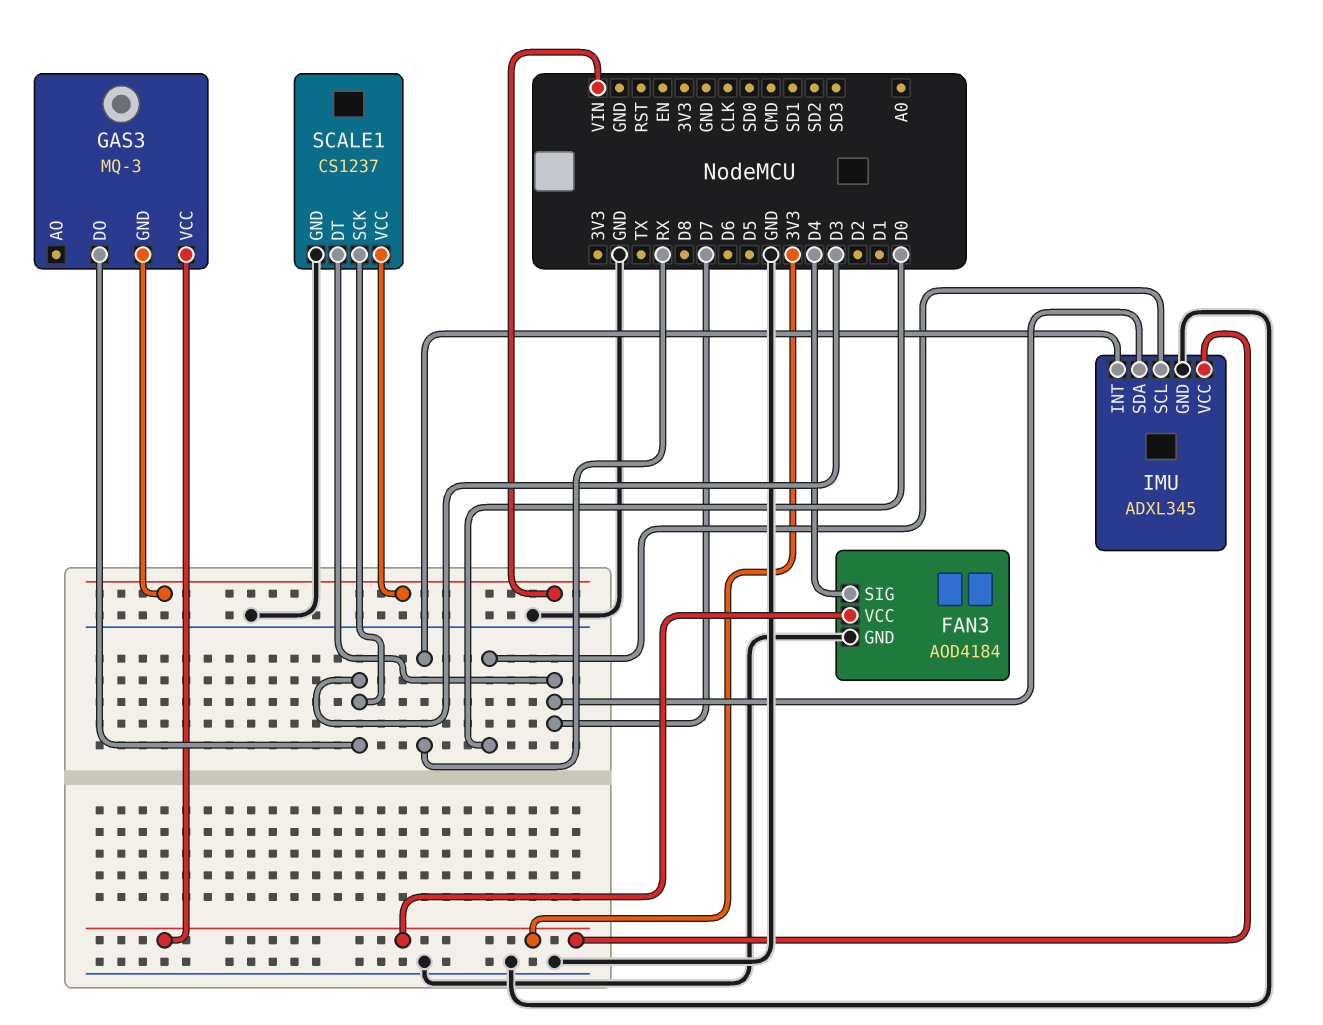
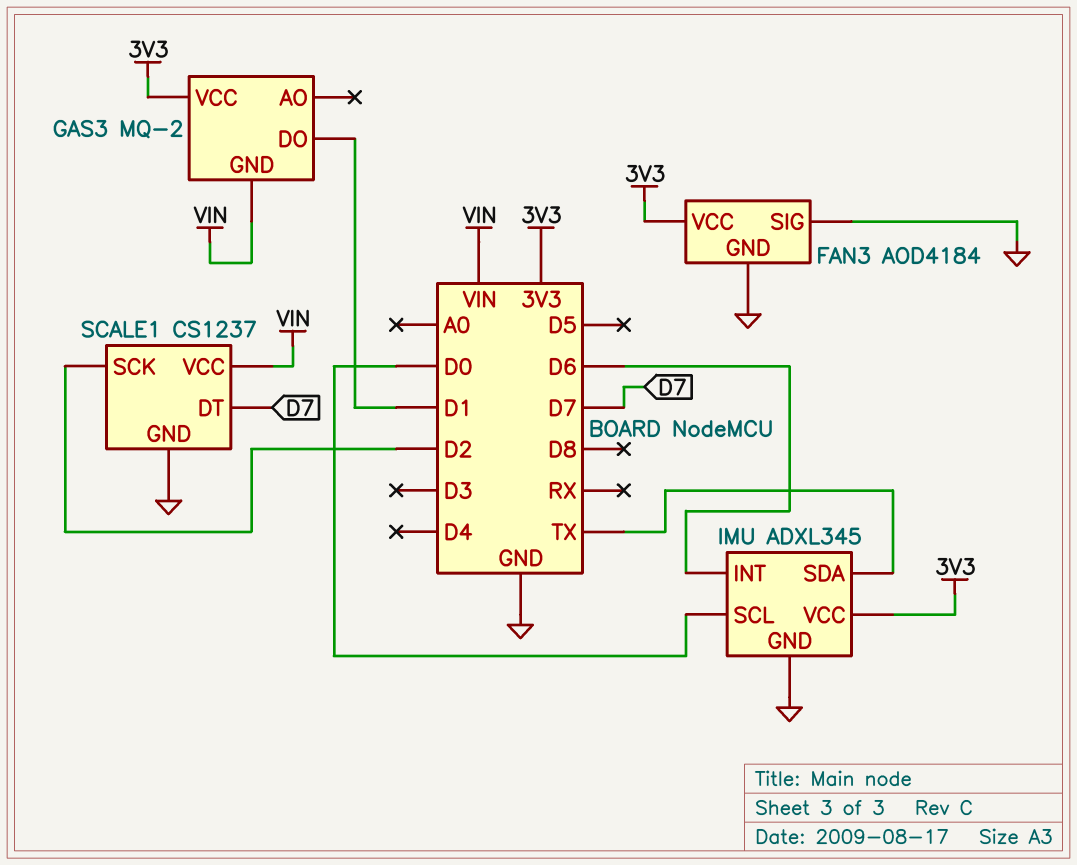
FAN3 pin SIG: D4 -> GND
GAS3: MQ-3 -> MQ-2
GAS3 pin DO: D3 -> D1
IMU pin INT: RX -> D6
IMU pin SDA: D7 -> TX
SCALE1 pin SCK: D3 -> D2

